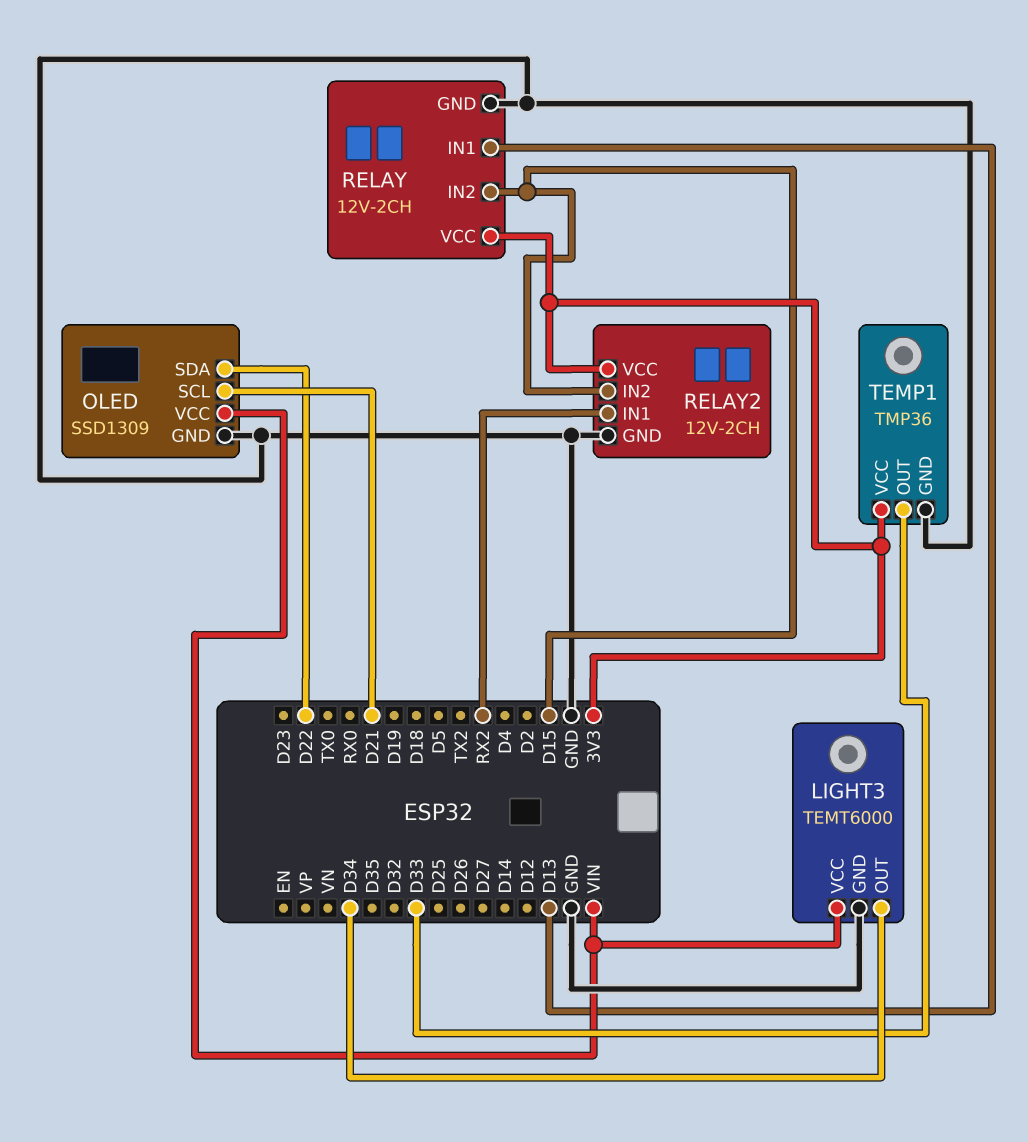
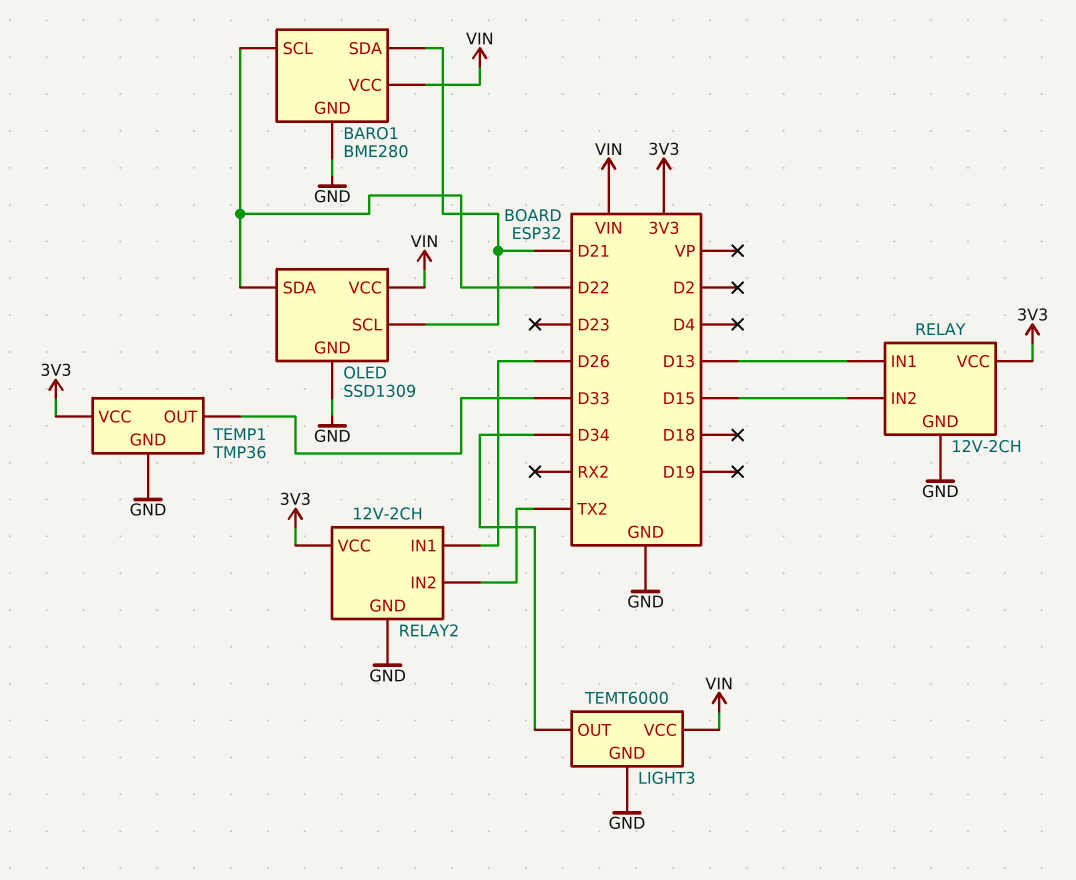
BARO1: none -> BME280
BARO1 pin GND: none -> GND
BARO1 pin SCL: none -> D22
BARO1 pin SDA: none -> D21
BARO1 pin VCC: none -> VIN
RELAY2 pin IN1: RX2 -> D26
RELAY2 pin IN2: D15 -> TX2

